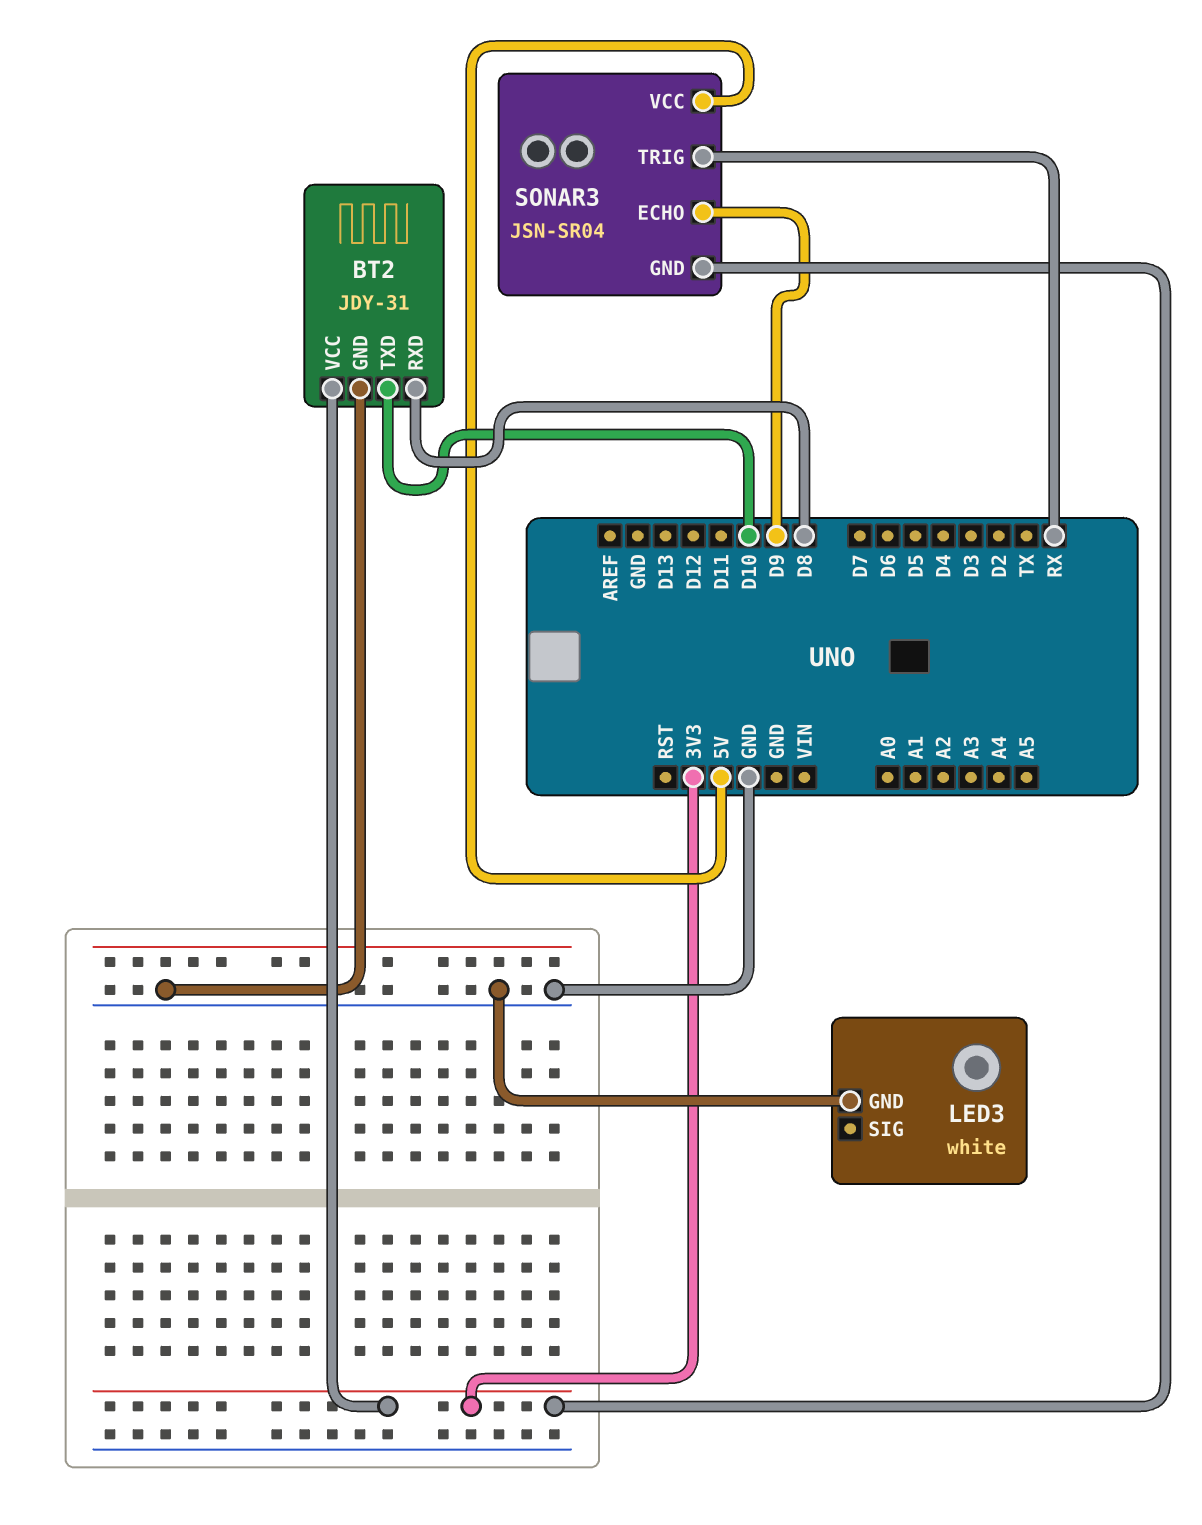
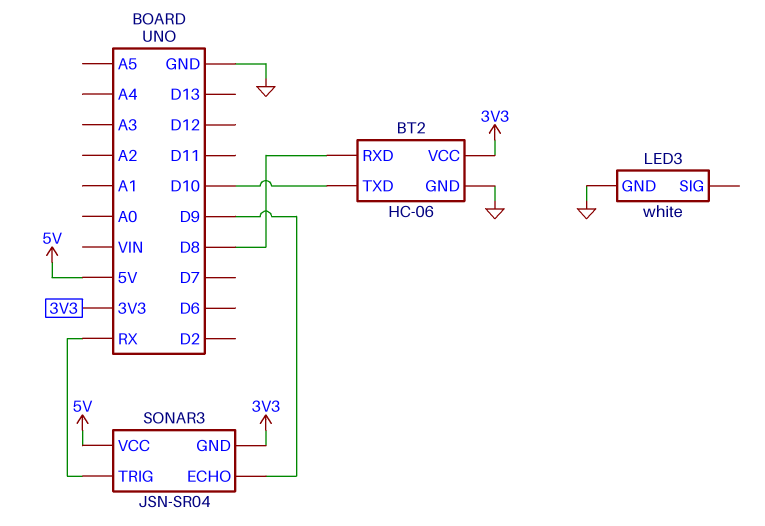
BT2: JDY-31 -> HC-06

